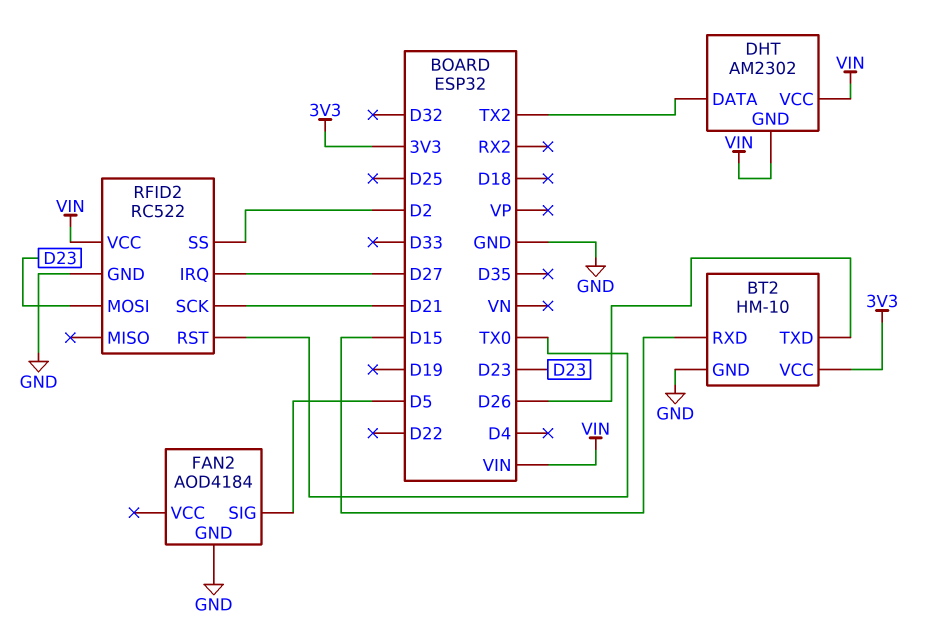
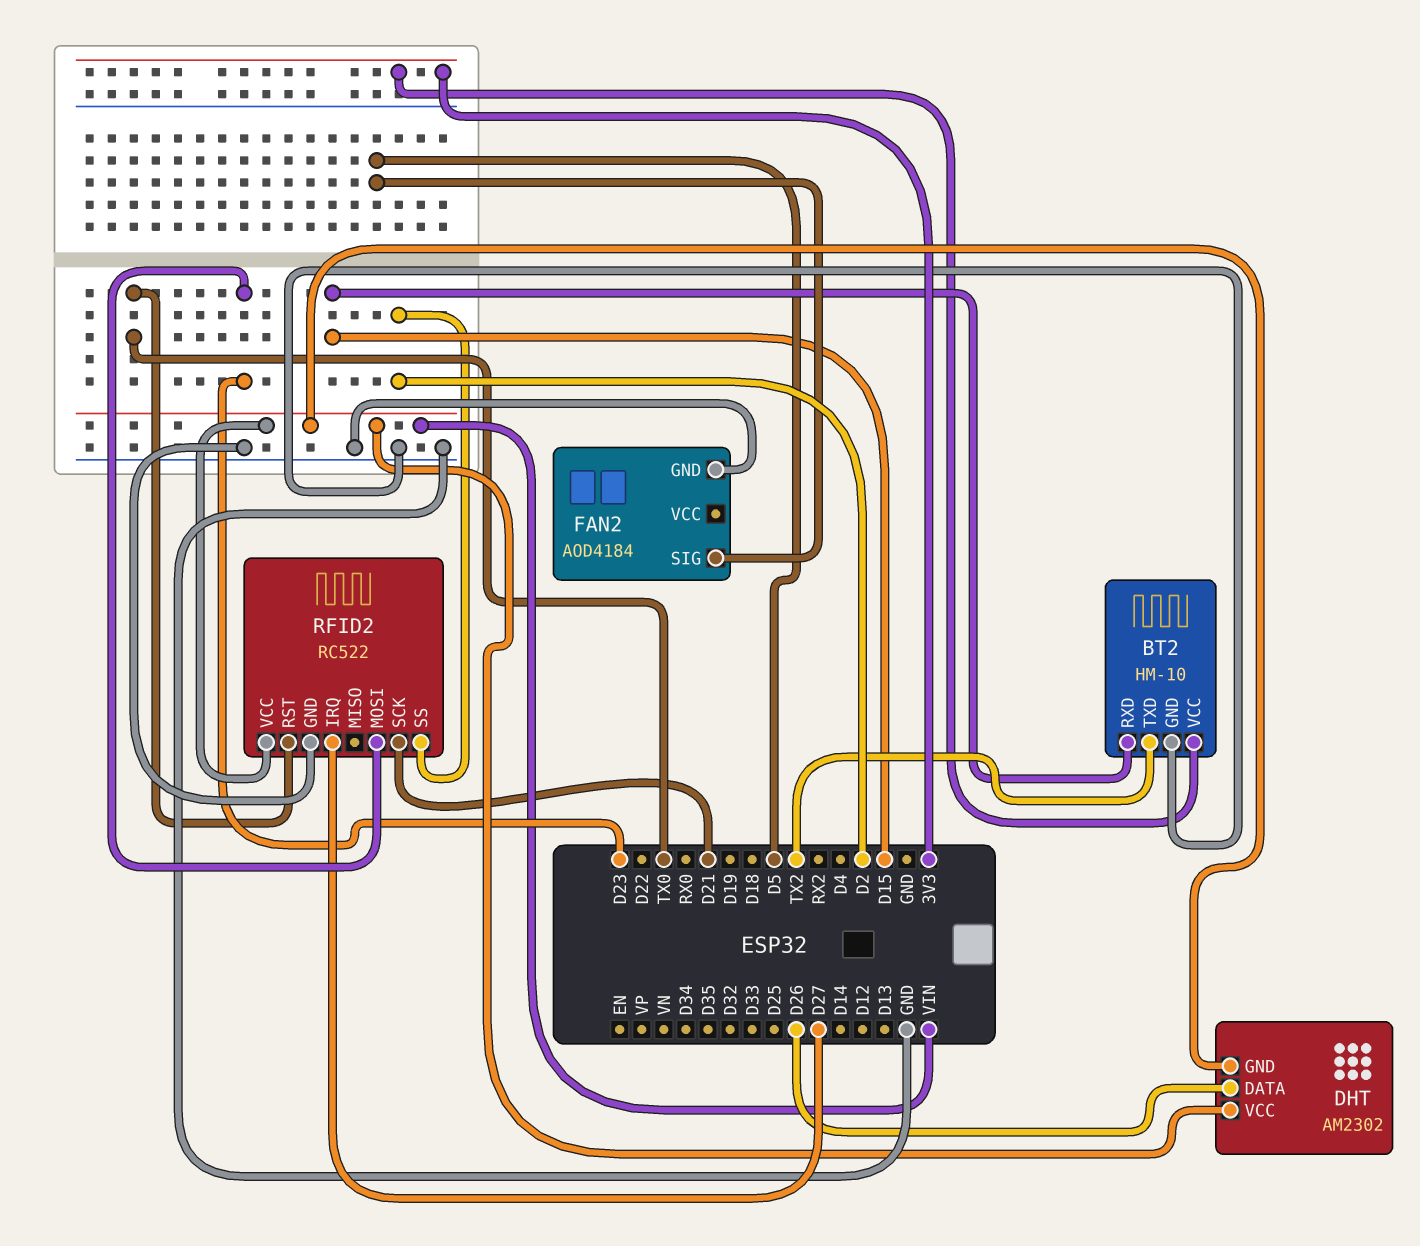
BT2 pin TXD: D26 -> TX2
DHT pin DATA: TX2 -> D26

